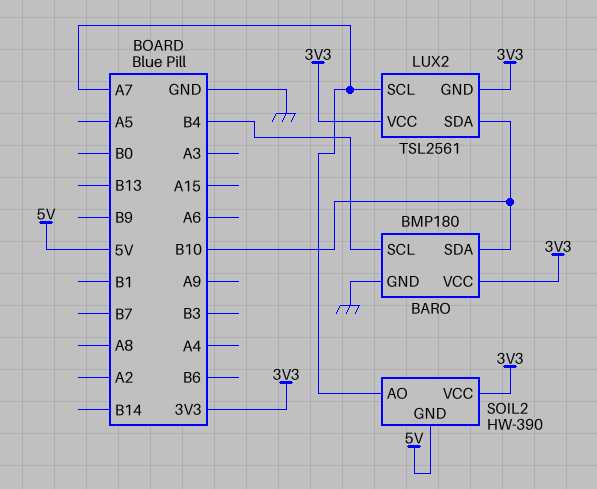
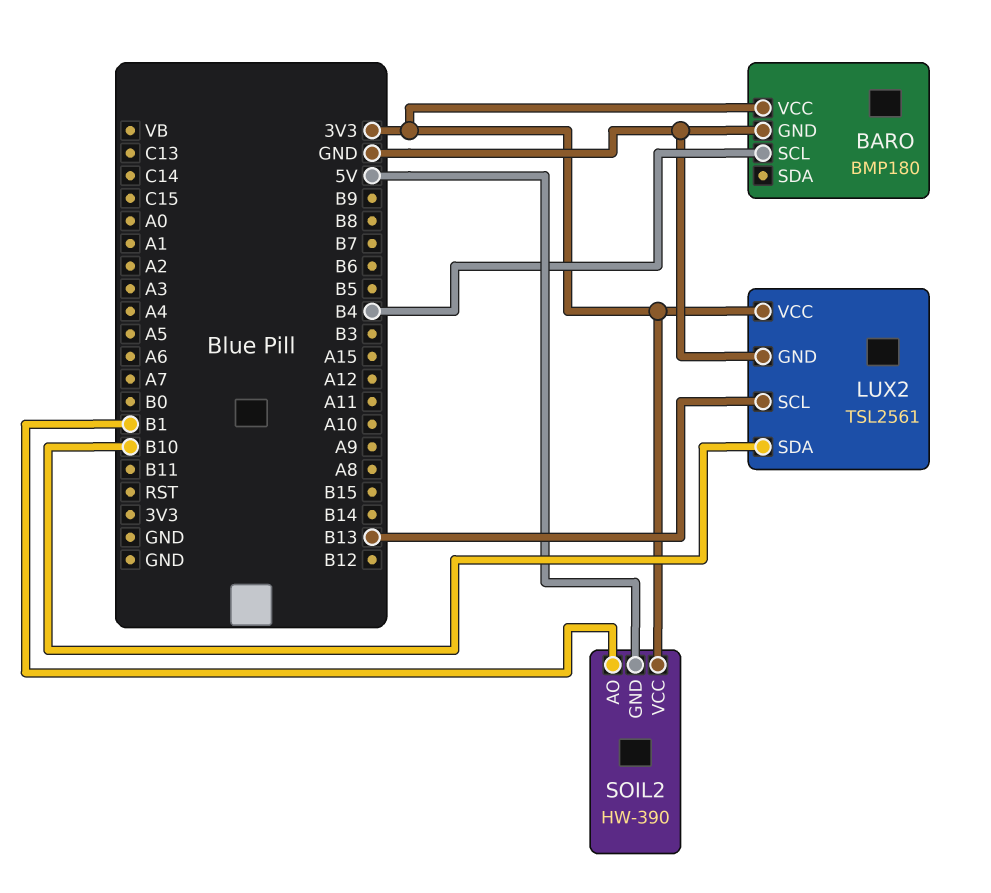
BARO pin SDA: B10 -> none
LUX2 pin GND: 3V3 -> GND
LUX2 pin SCL: A7 -> B13
SOIL2 pin AO: A7 -> B1

